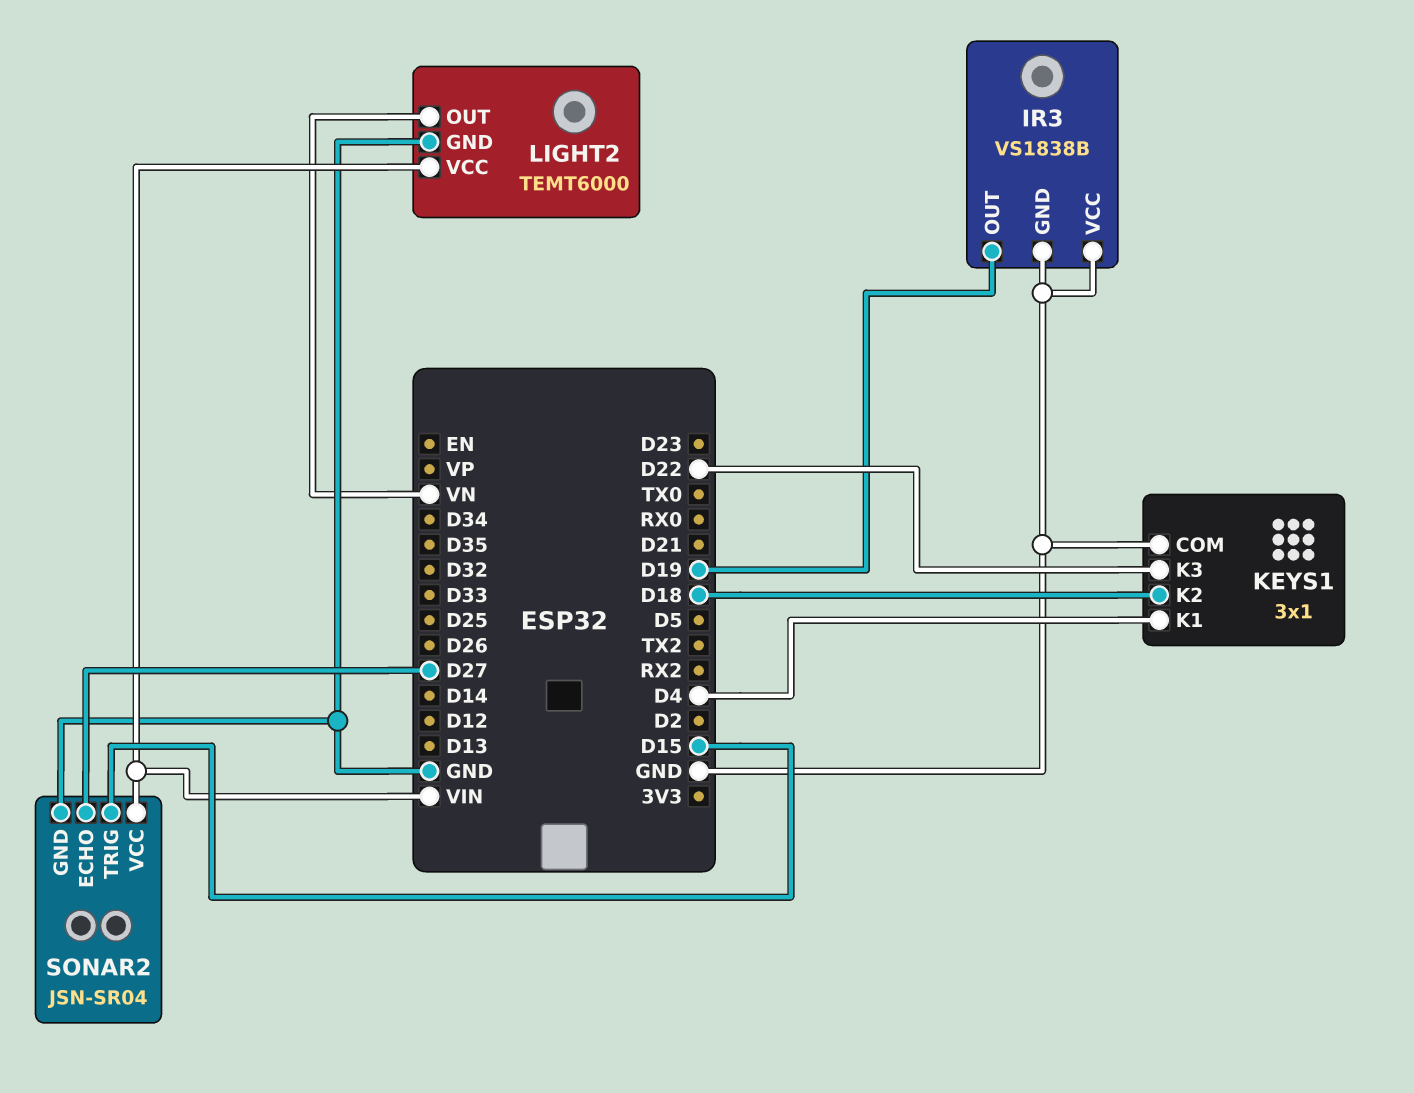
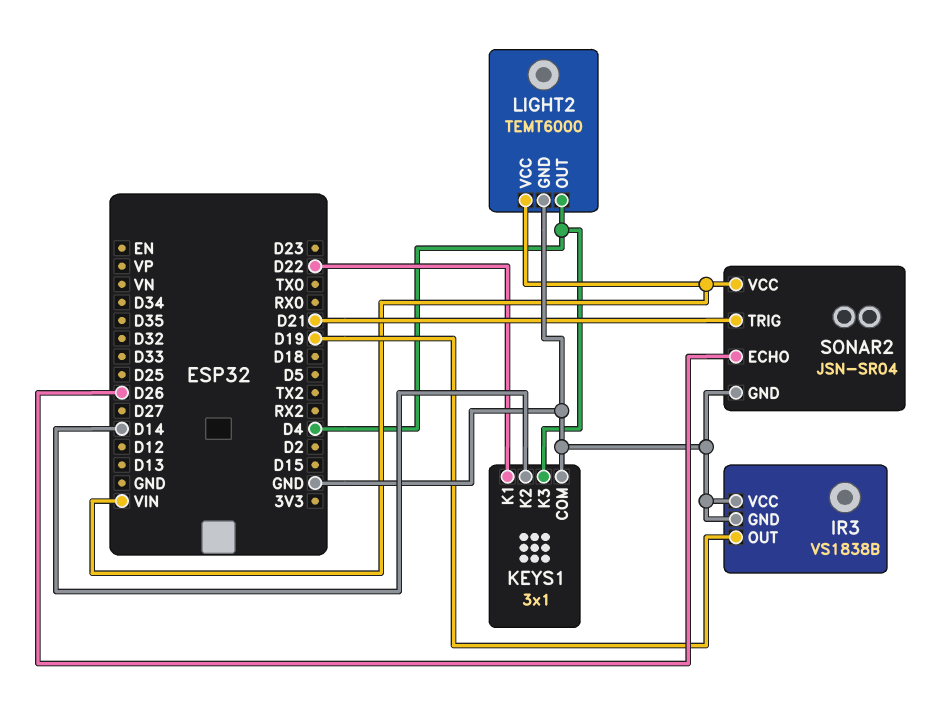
KEYS1 pin K1: D4 -> D22
KEYS1 pin K2: D18 -> D14
KEYS1 pin K3: D22 -> D4
LIGHT2 pin OUT: VN -> D4
SONAR2 pin ECHO: D27 -> D26
SONAR2 pin TRIG: D15 -> D21

